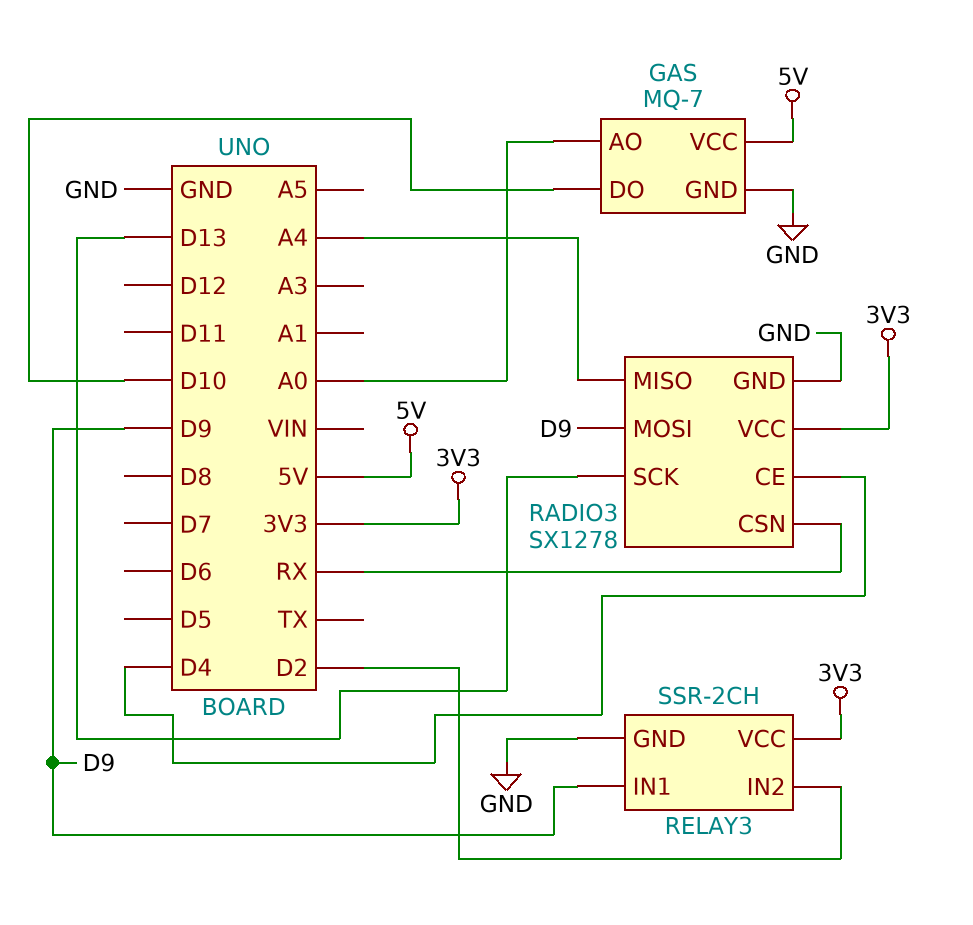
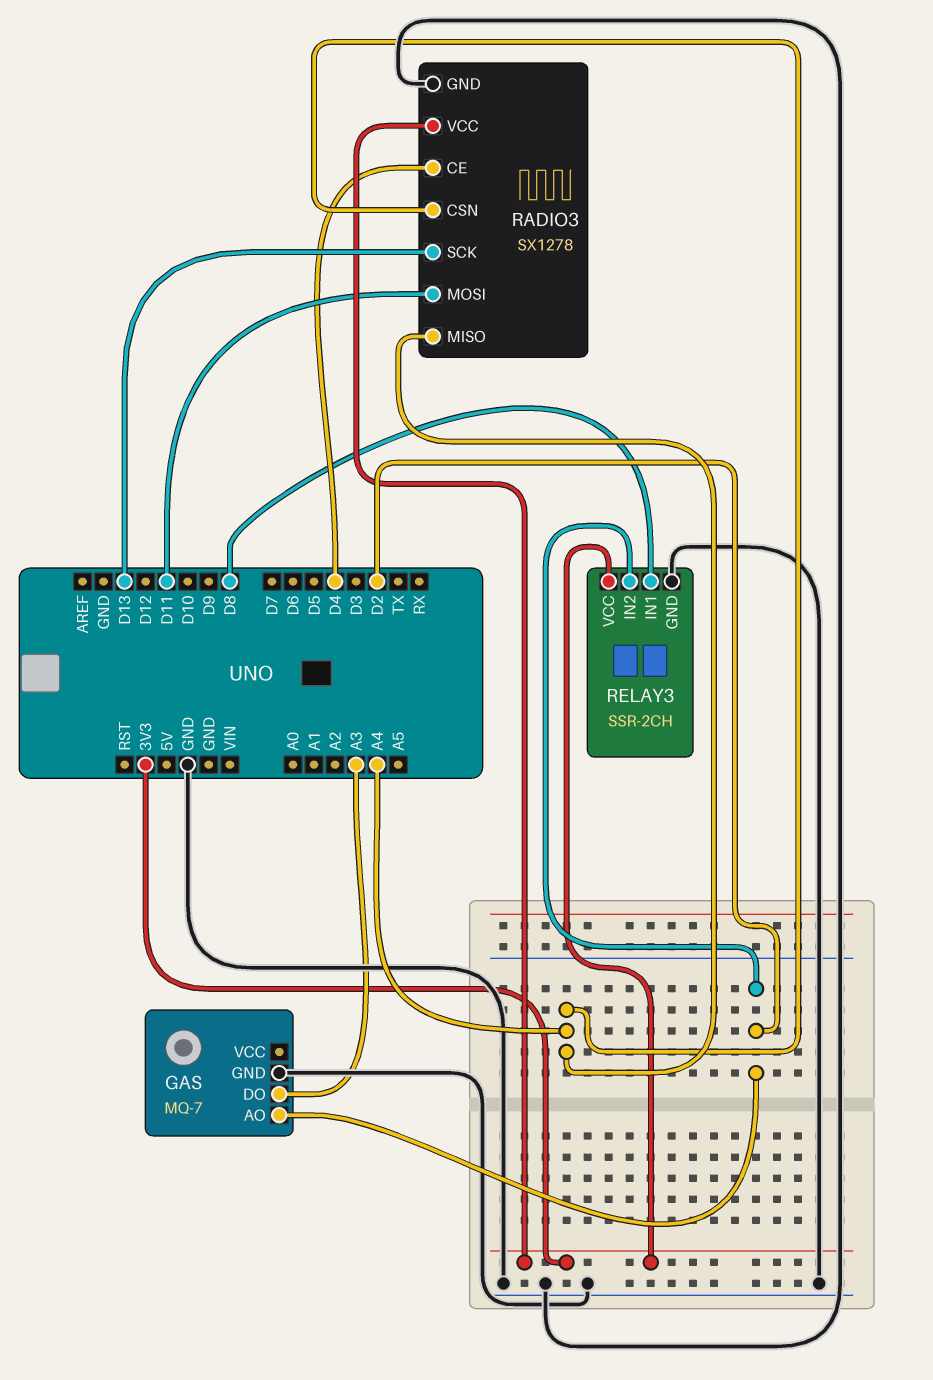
GAS pin AO: A0 -> D2
GAS pin DO: D10 -> A3
GAS pin VCC: 5V -> none
RADIO3 pin CSN: RX -> A4
RADIO3 pin MOSI: D9 -> D11
RELAY3 pin IN1: D9 -> D8

